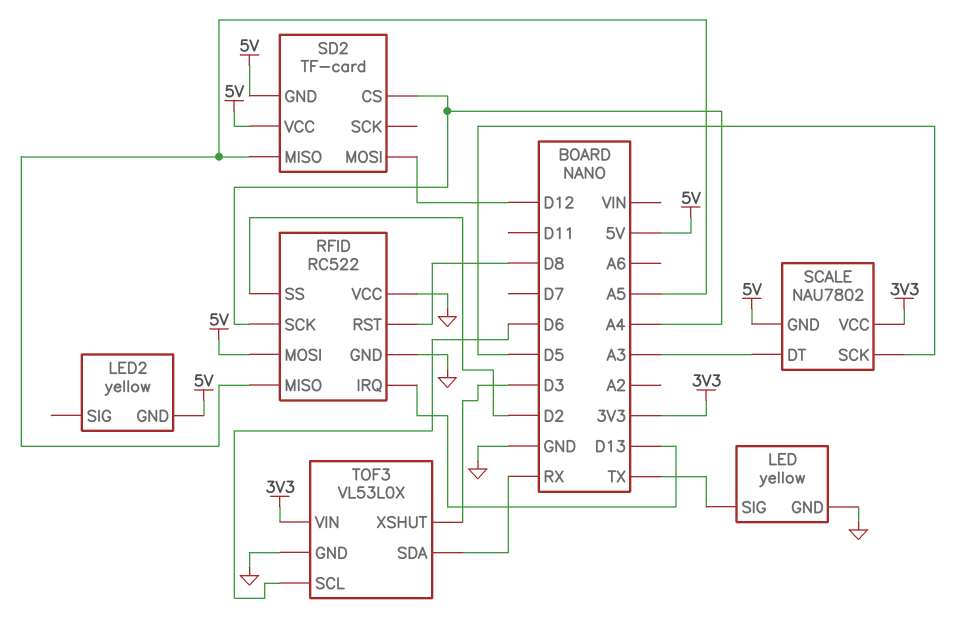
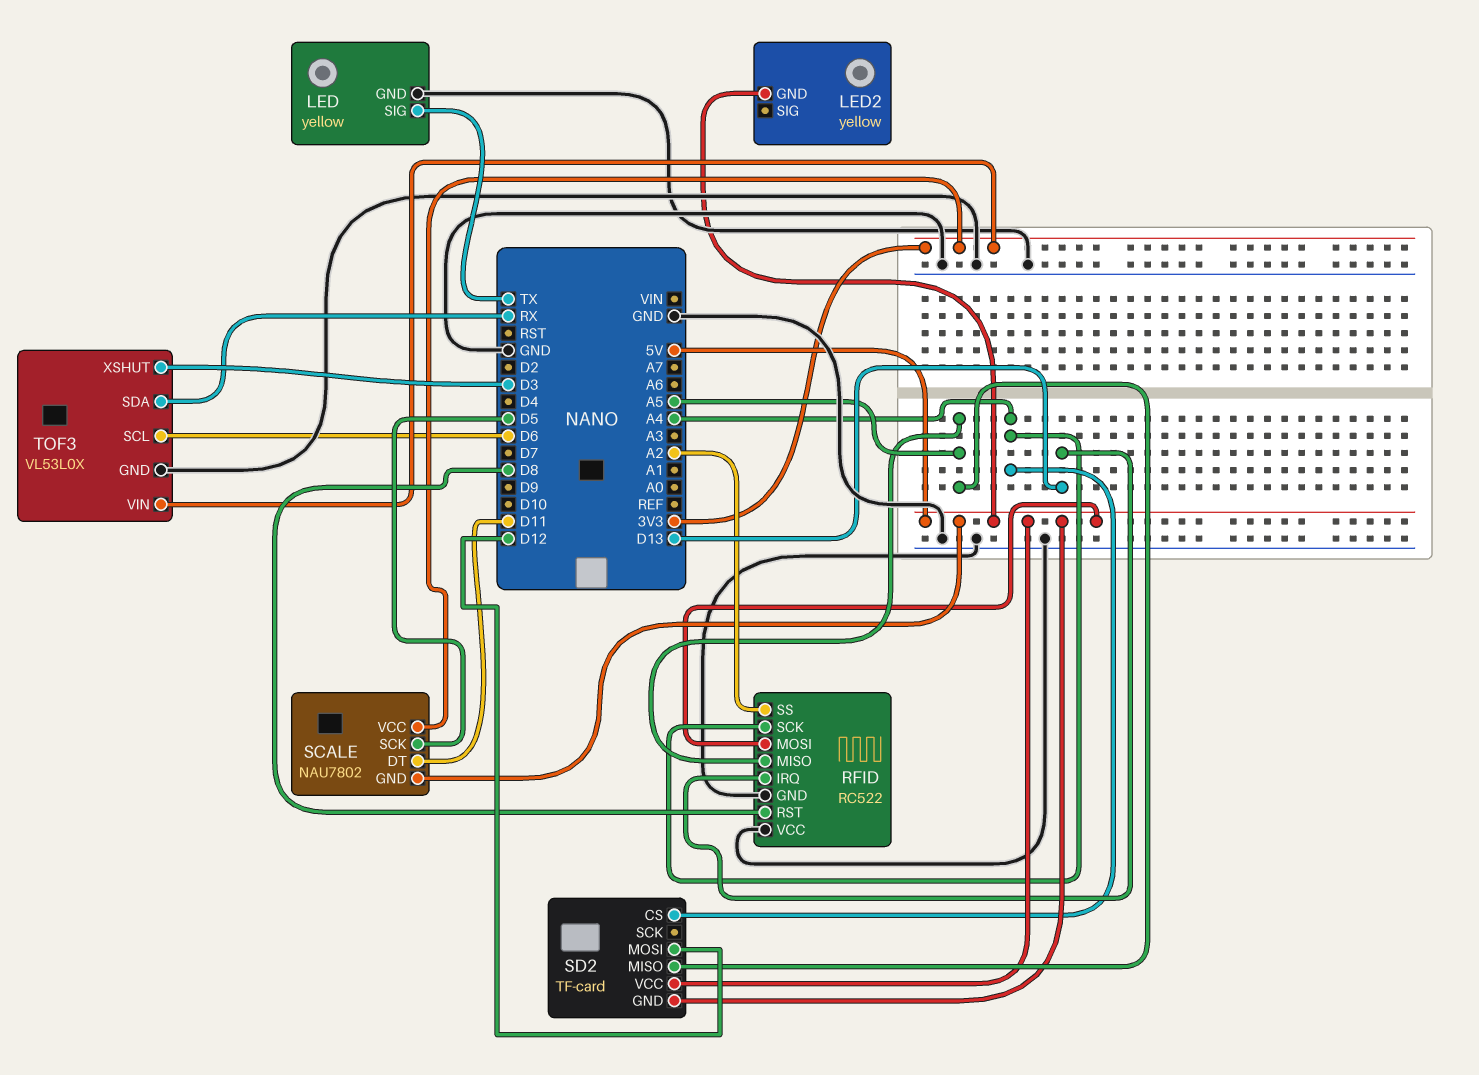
RFID pin SS: D2 -> A2
SCALE pin DT: A3 -> D11

